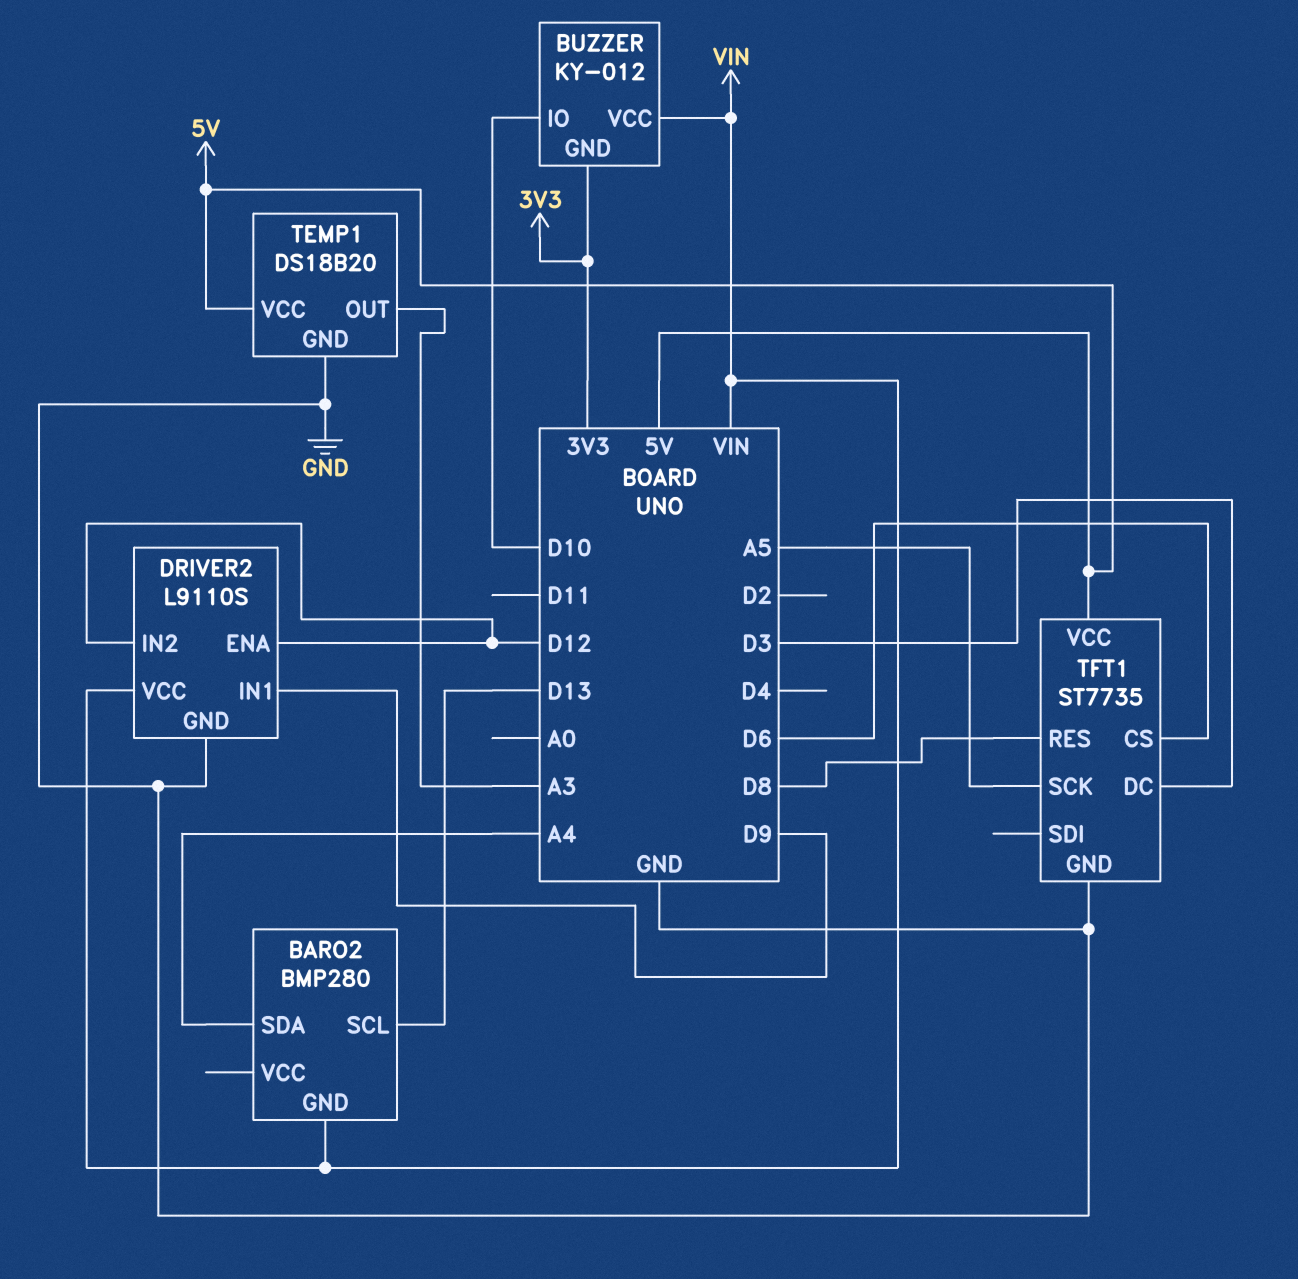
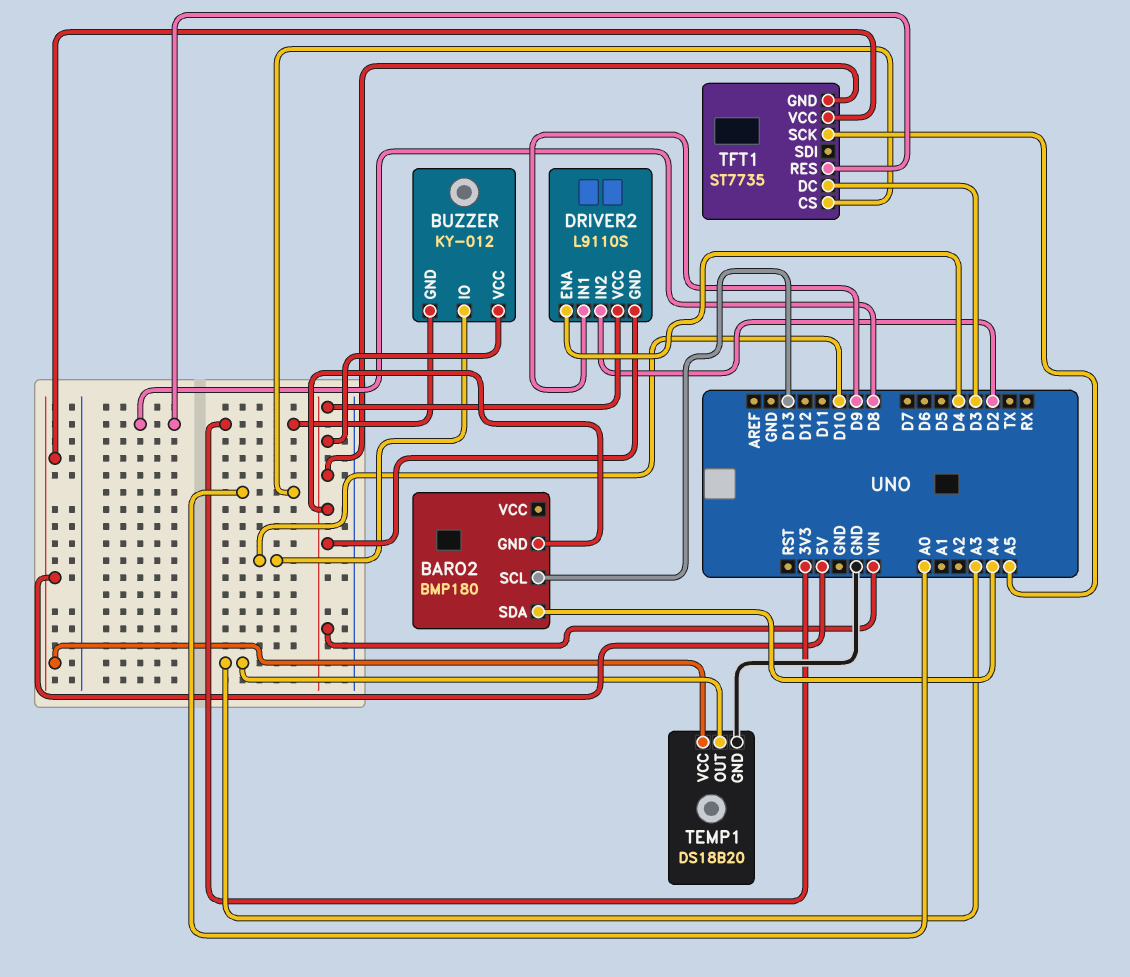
BARO2: BMP280 -> BMP180
DRIVER2 pin ENA: D12 -> D4
DRIVER2 pin GND: GND -> VIN
DRIVER2 pin IN2: D12 -> D2
TFT1 pin CS: D6 -> A0
TFT1 pin GND: GND -> VIN

